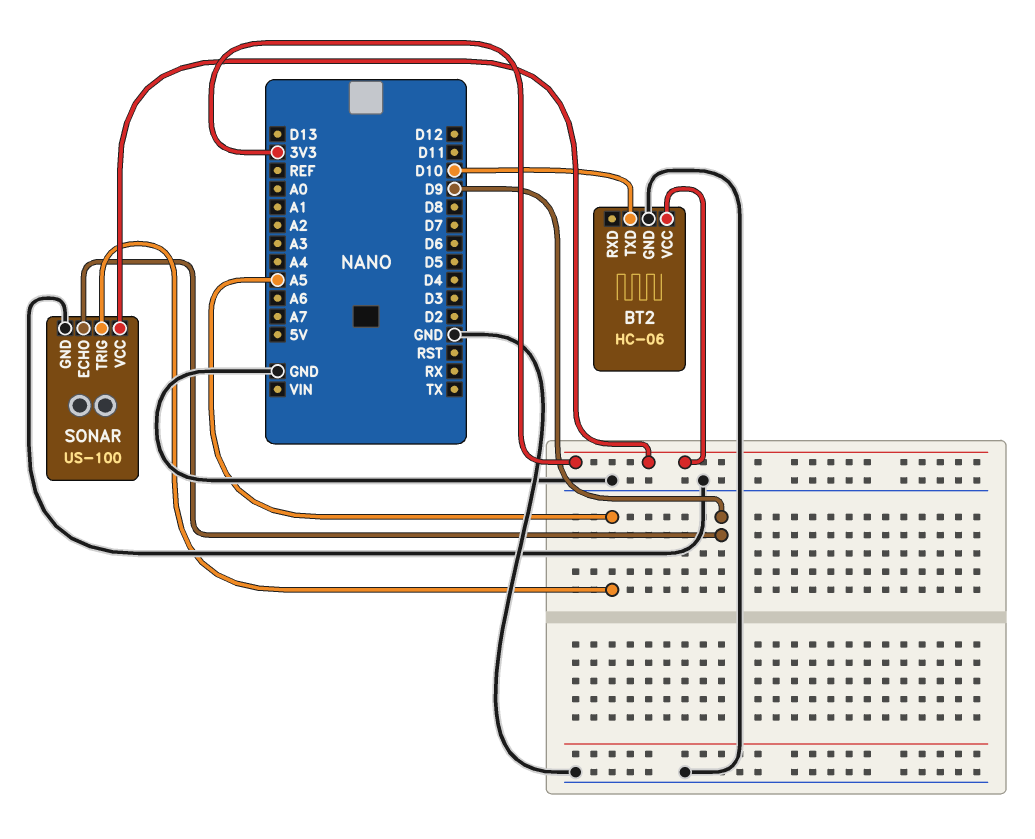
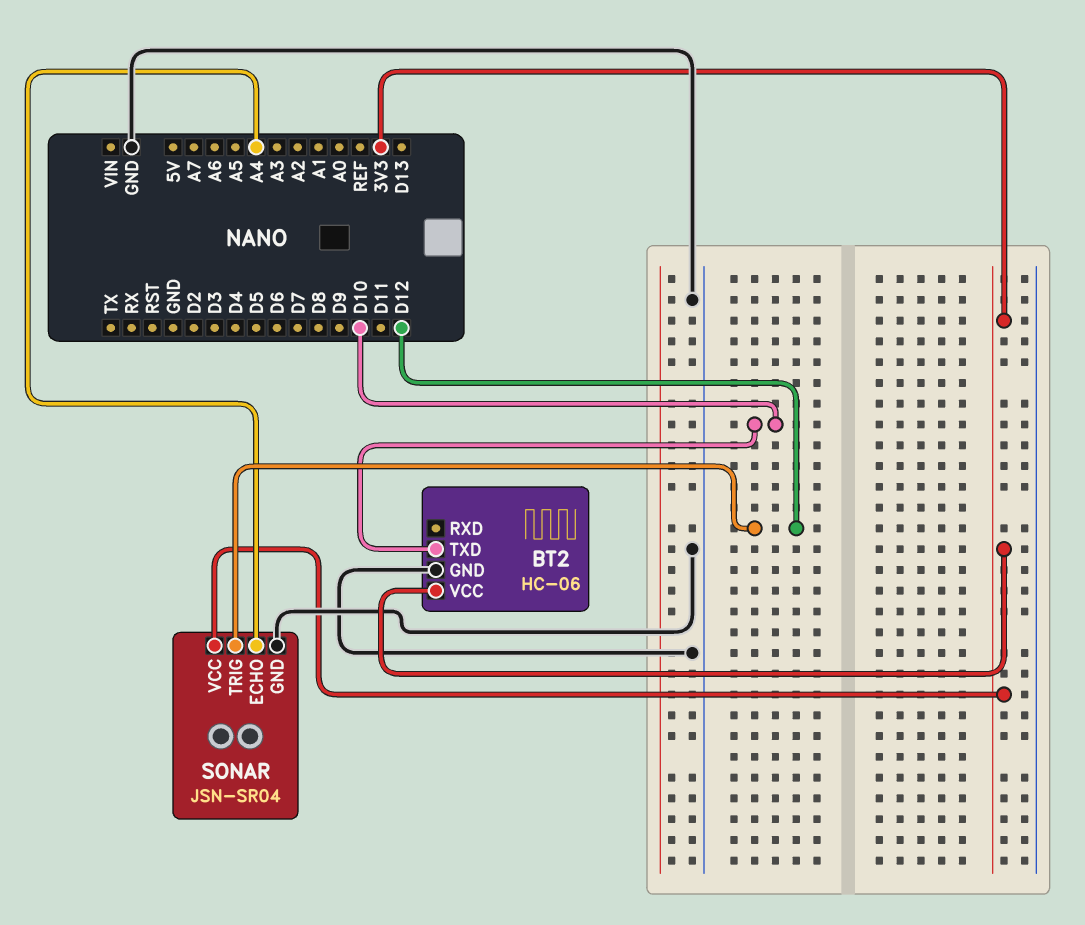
SONAR: US-100 -> JSN-SR04
SONAR pin ECHO: D9 -> A4
SONAR pin TRIG: A5 -> D12

